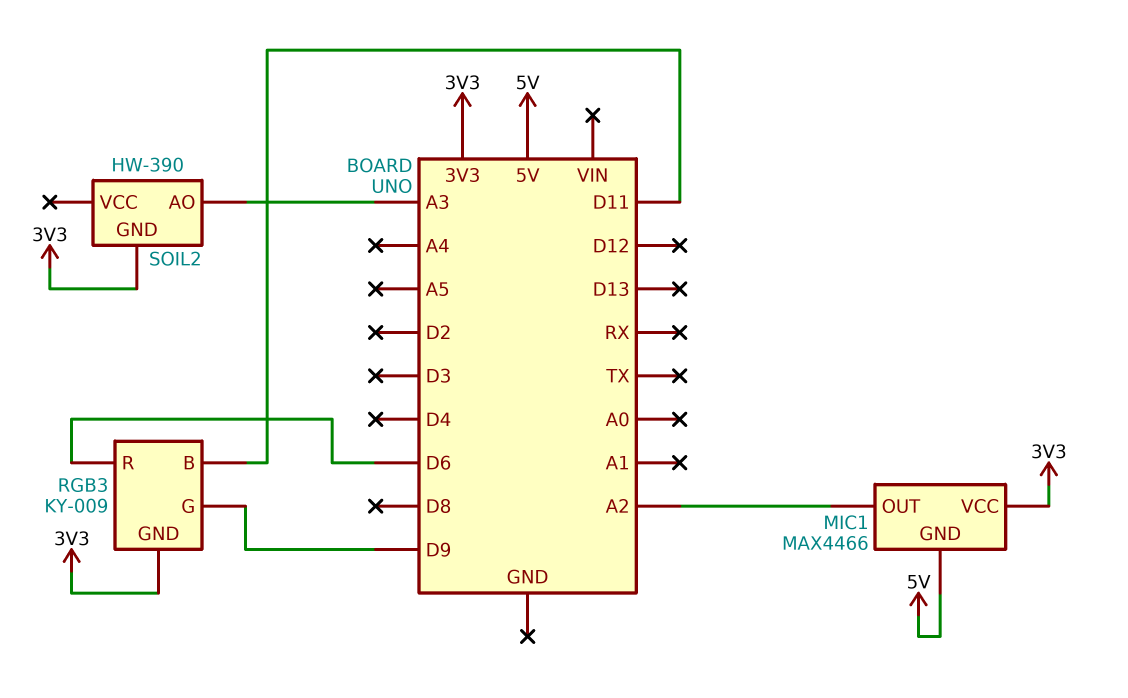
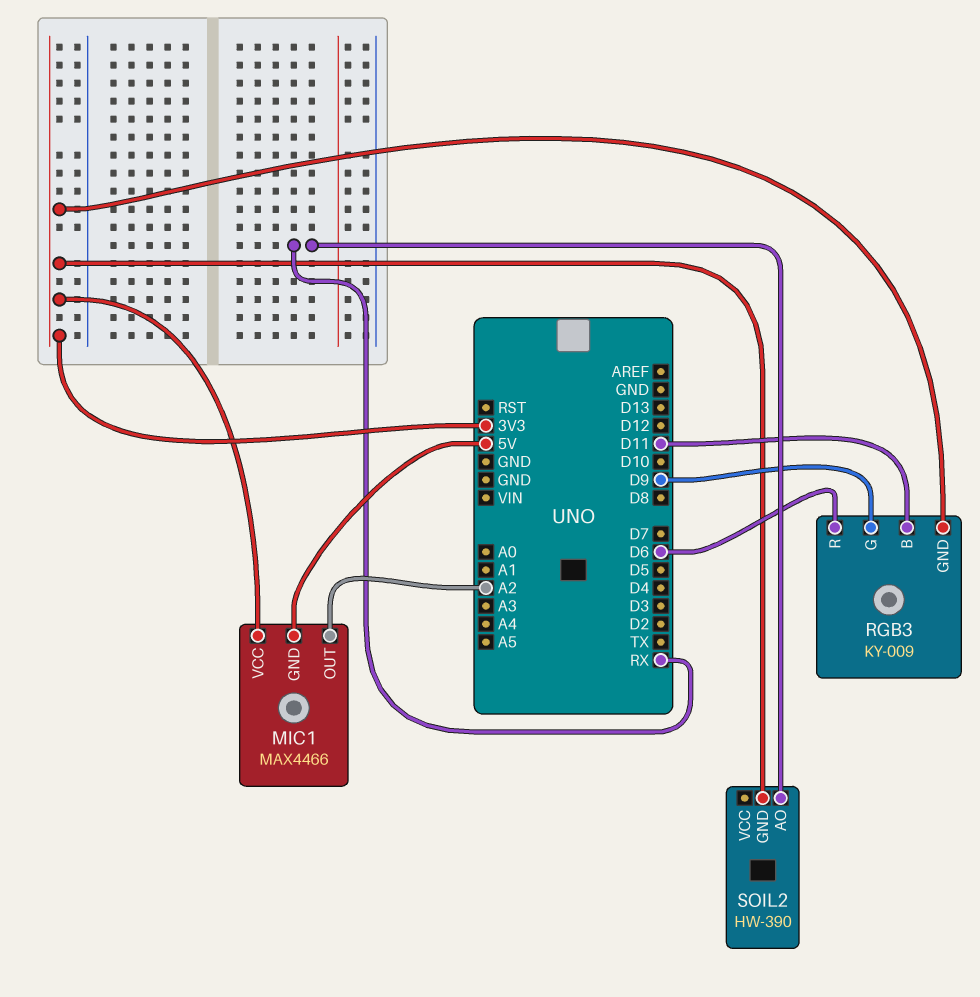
SOIL2 pin AO: A3 -> RX

